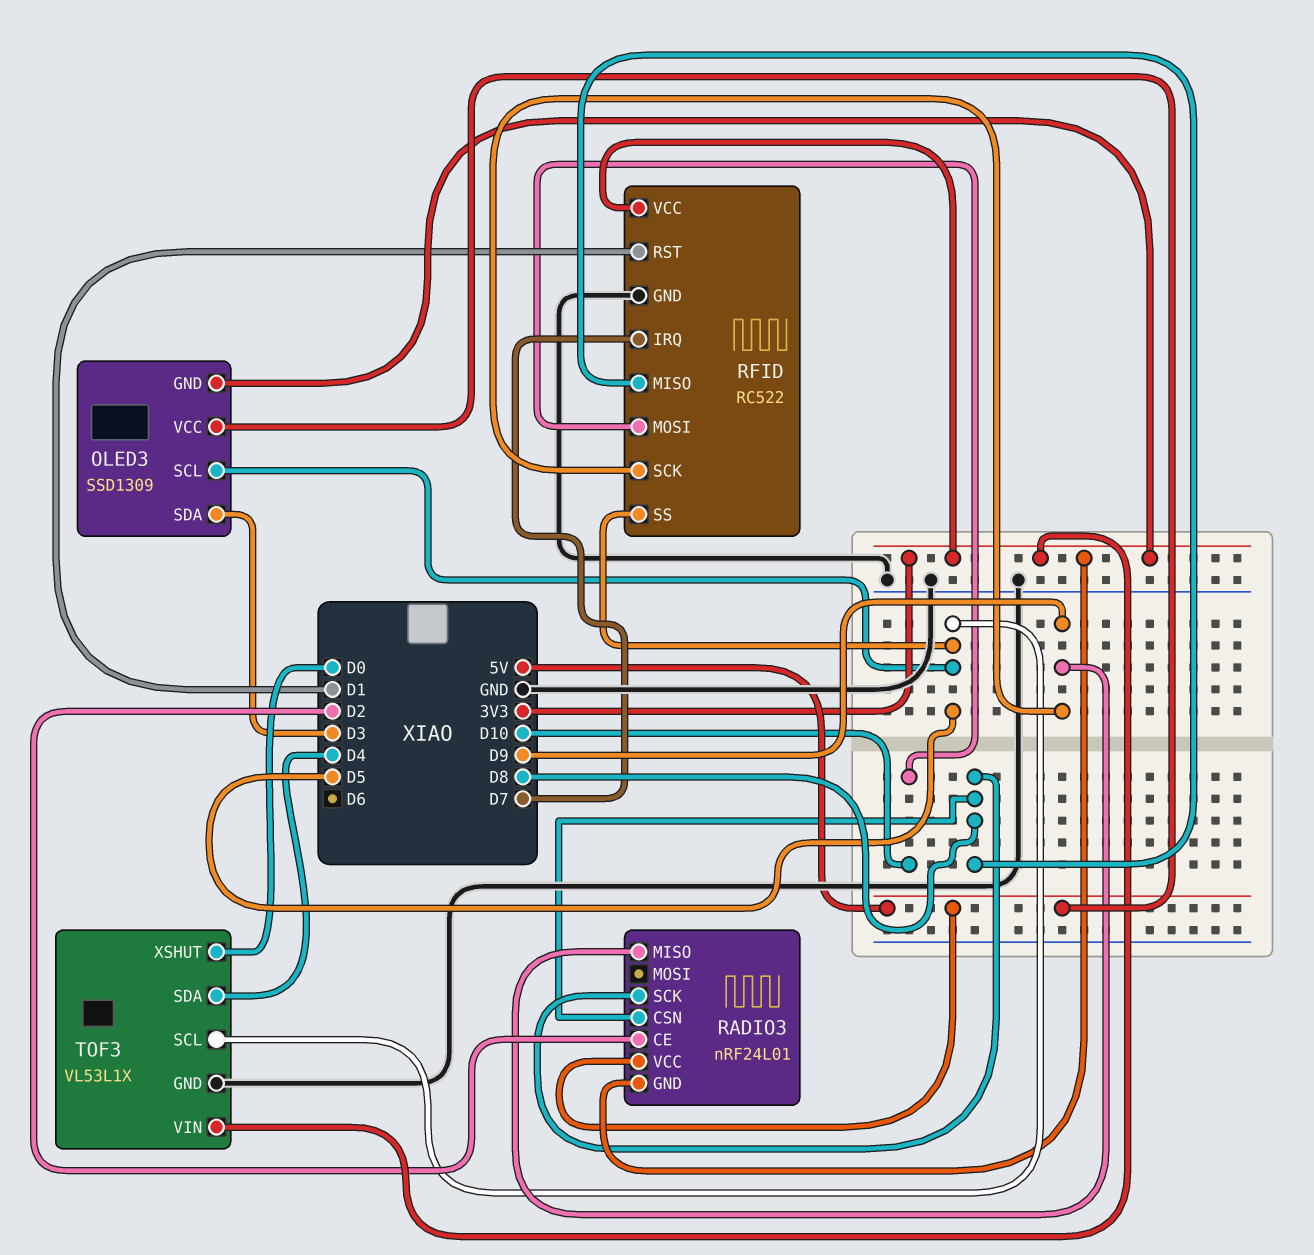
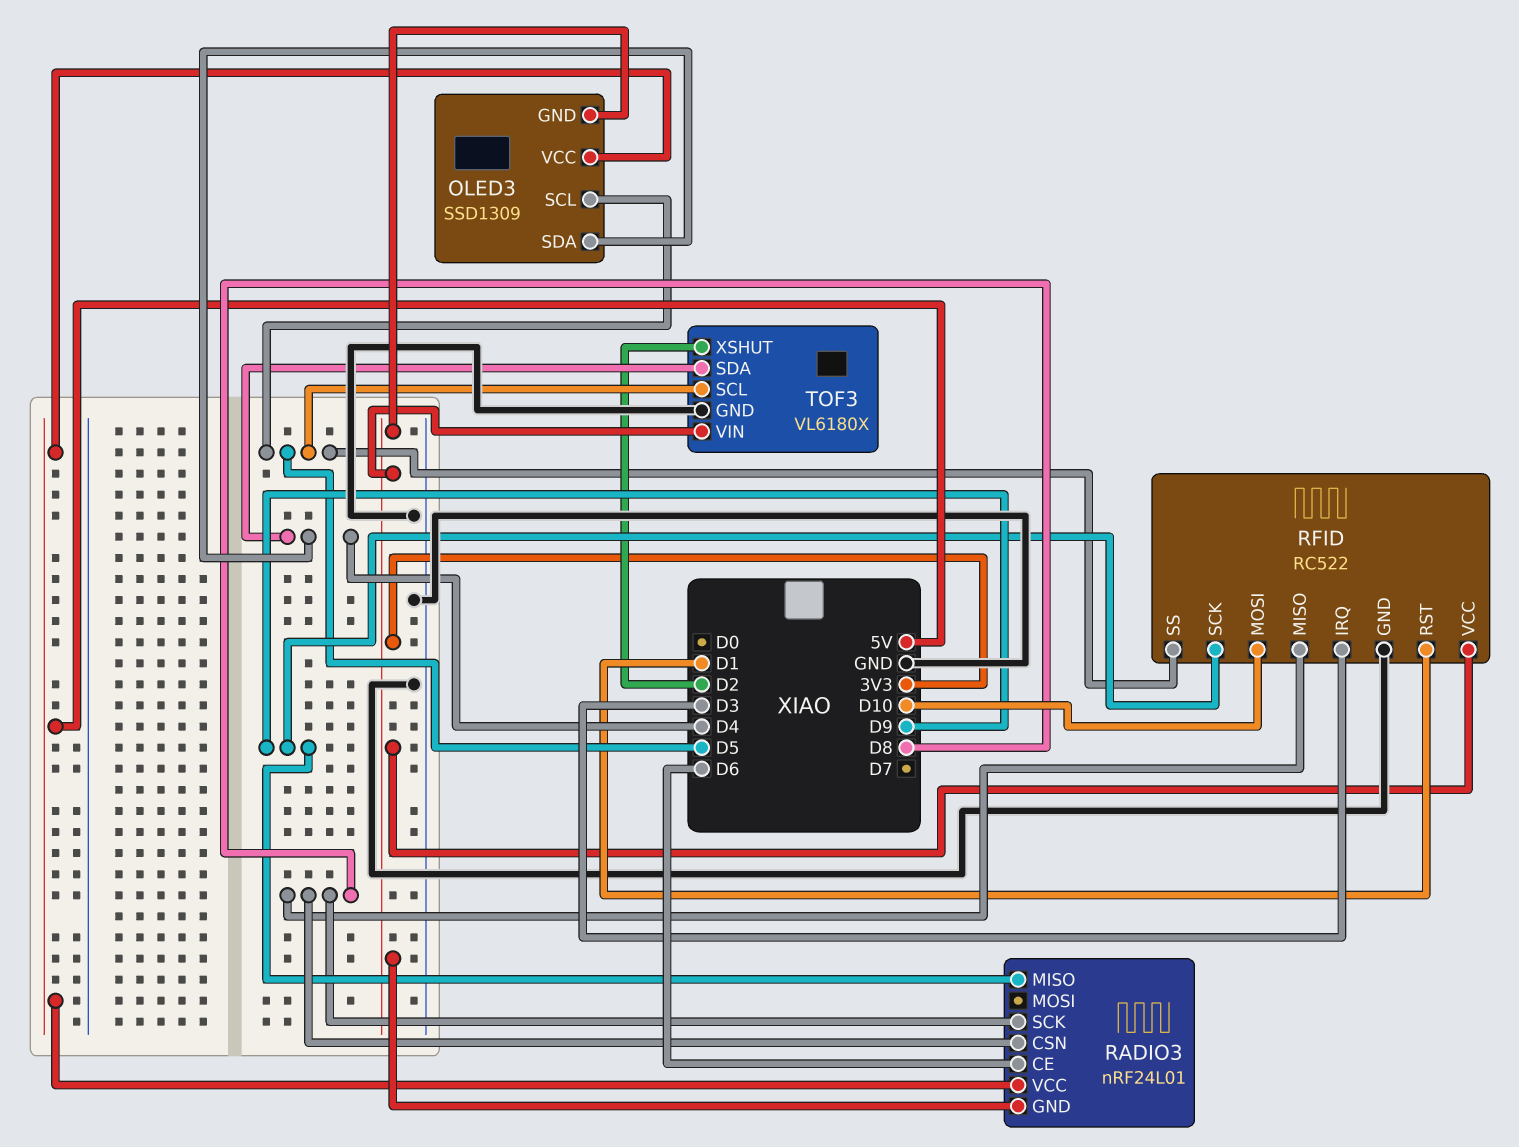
OLED3 pin SDA: D3 -> D4
RADIO3 pin CE: D2 -> D6
RFID pin IRQ: D7 -> D3
TOF3: VL53L1X -> VL6180X
TOF3 pin XSHUT: D0 -> D2

